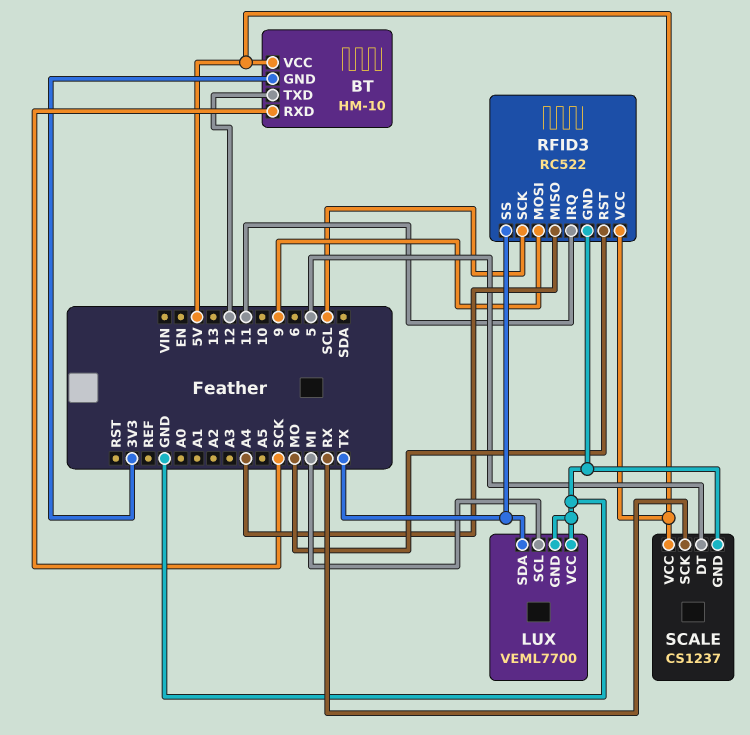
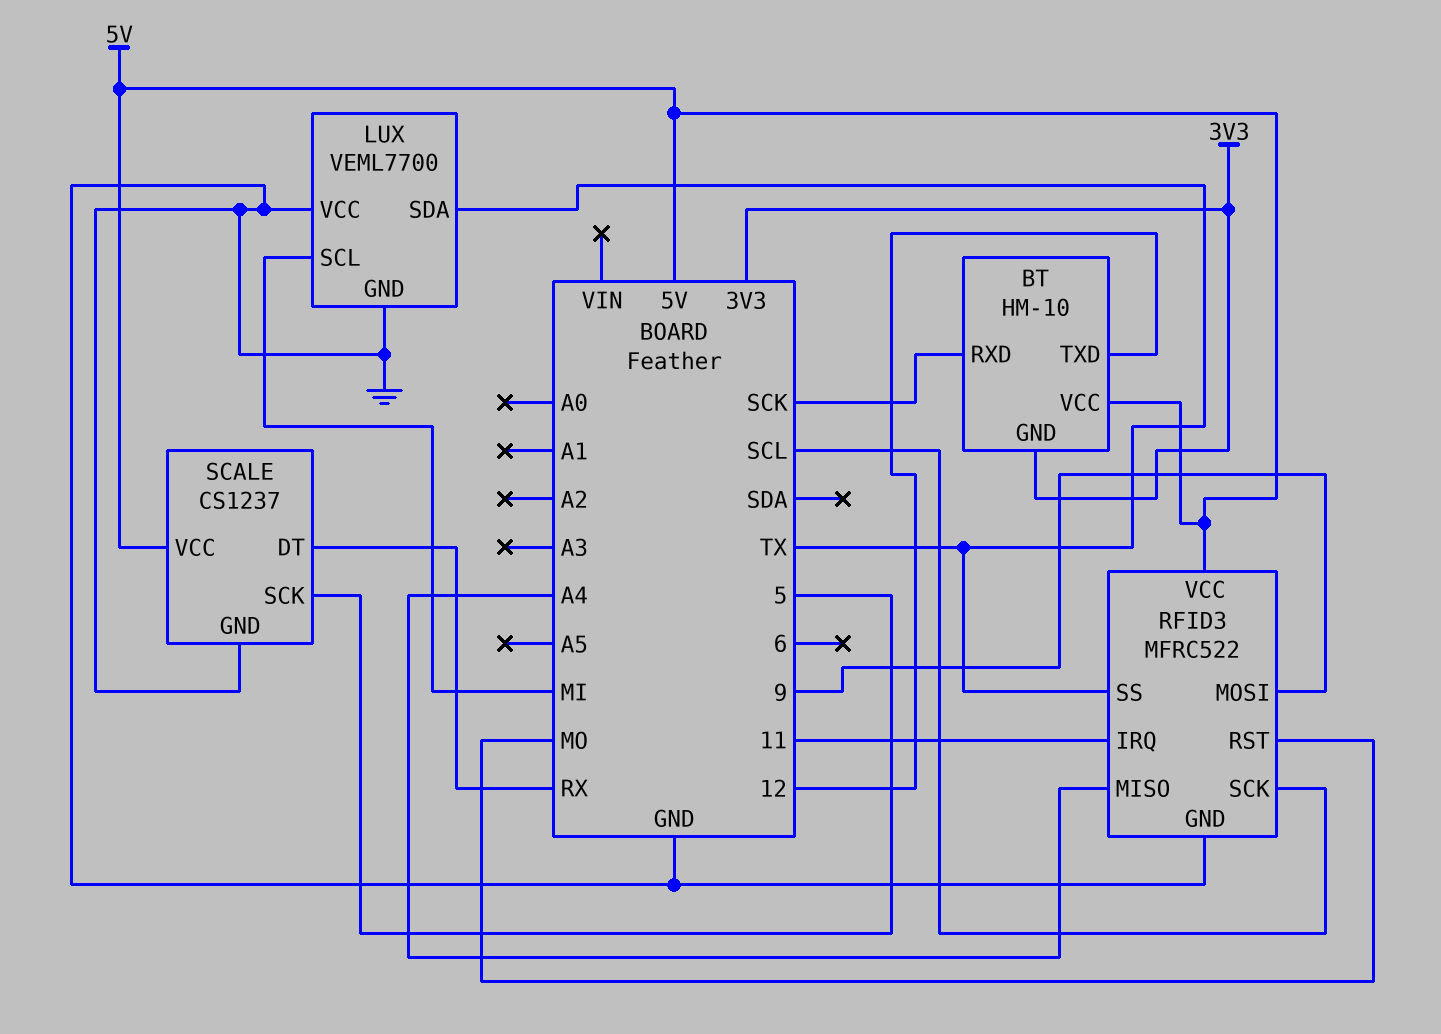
RFID3: RC522 -> MFRC522
SCALE pin DT: 5 -> RX
SCALE pin SCK: RX -> 5

